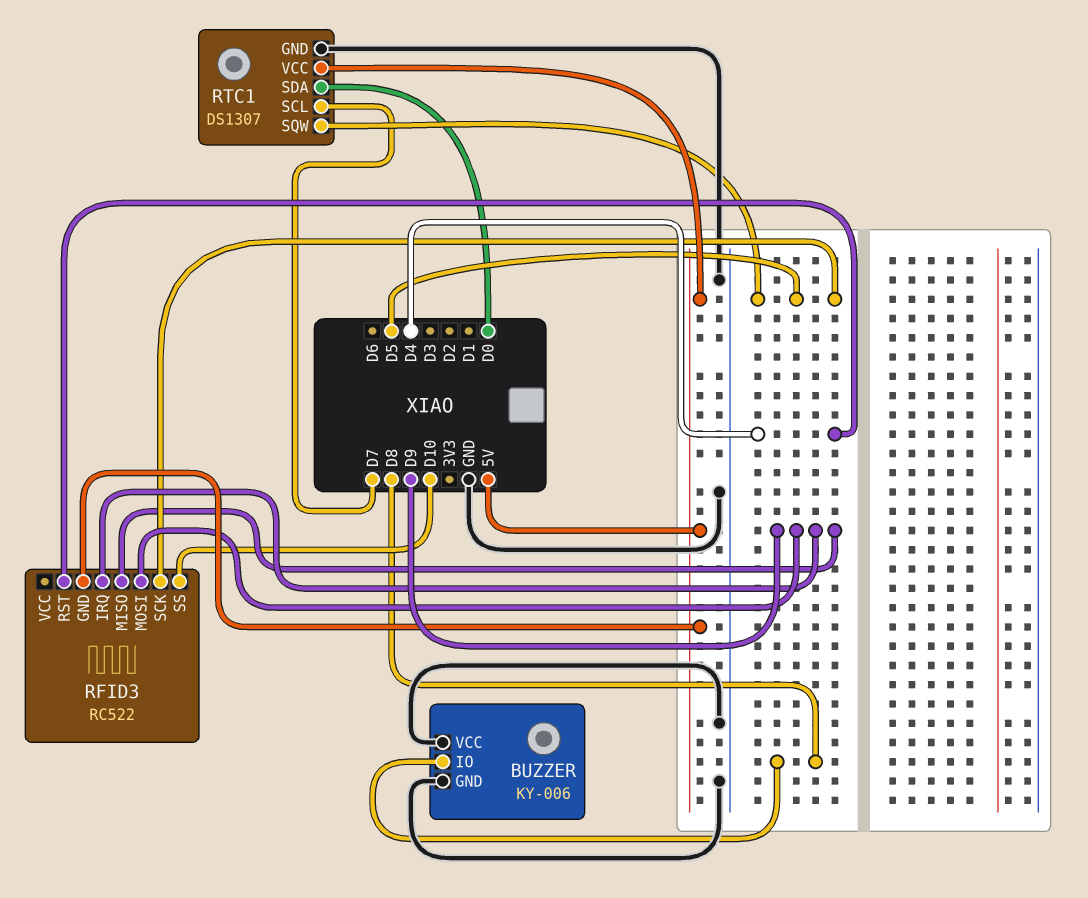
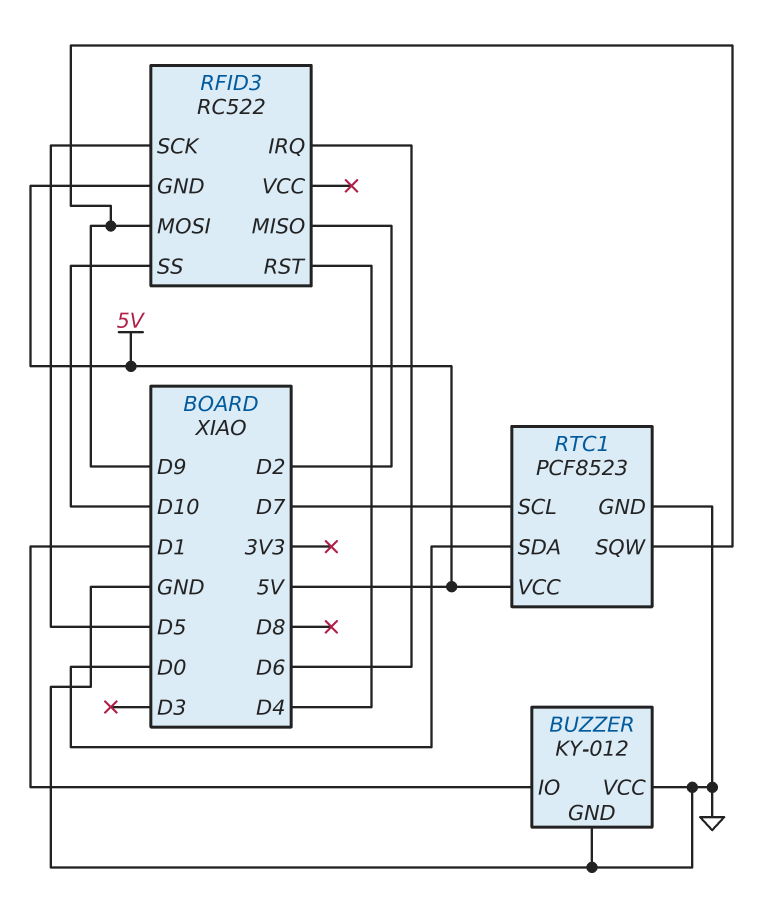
BUZZER: KY-006 -> KY-012
BUZZER pin IO: D8 -> D1
RFID3 pin IRQ: D9 -> D6
RFID3 pin MISO: D9 -> D2
RTC1: DS1307 -> PCF8523
RTC1 pin SQW: D5 -> D9

